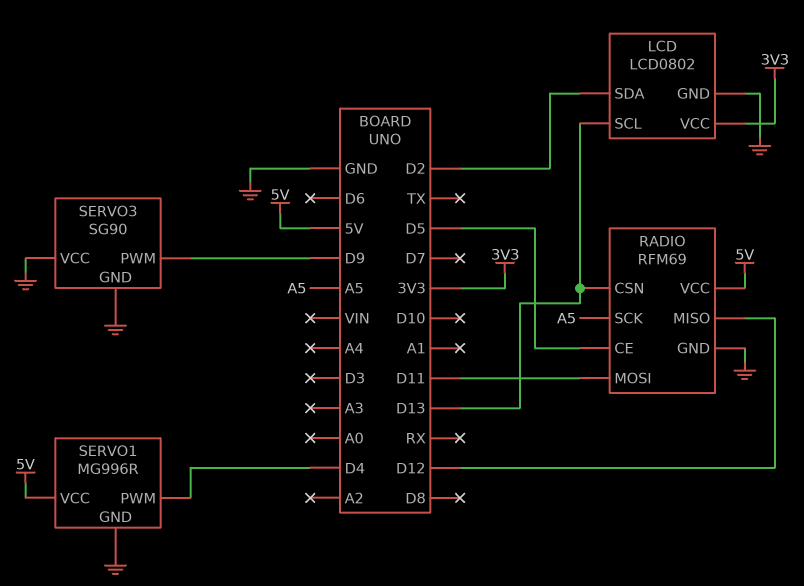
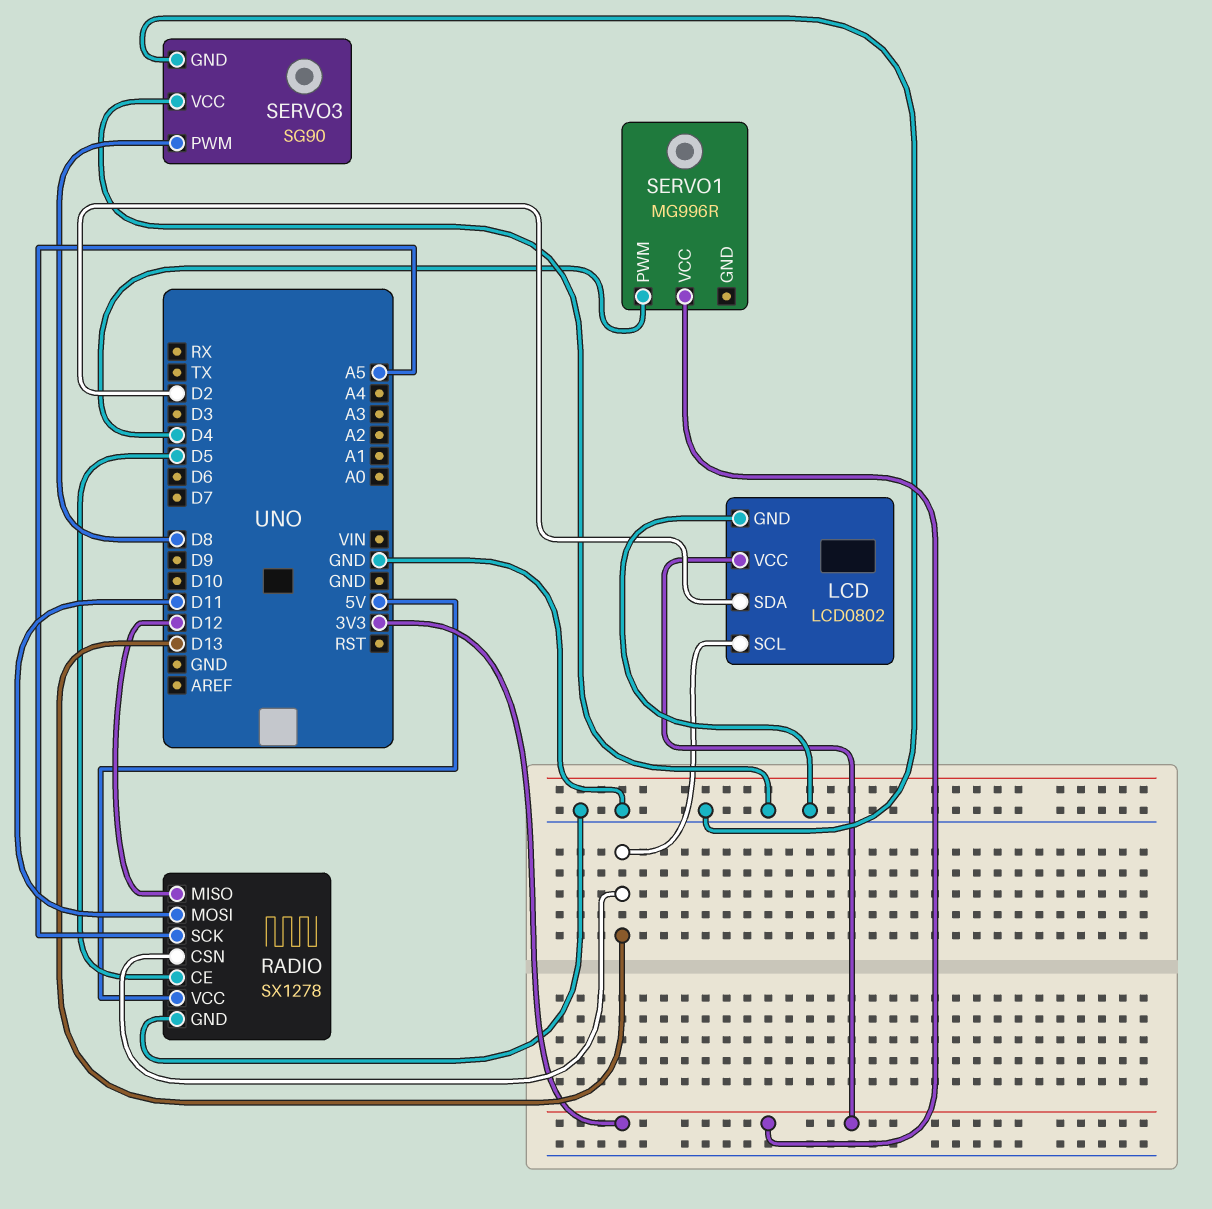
RADIO: RFM69 -> SX1278
SERVO1 pin GND: GND -> none
SERVO1 pin VCC: 5V -> 3V3
SERVO3 pin PWM: D9 -> D8

